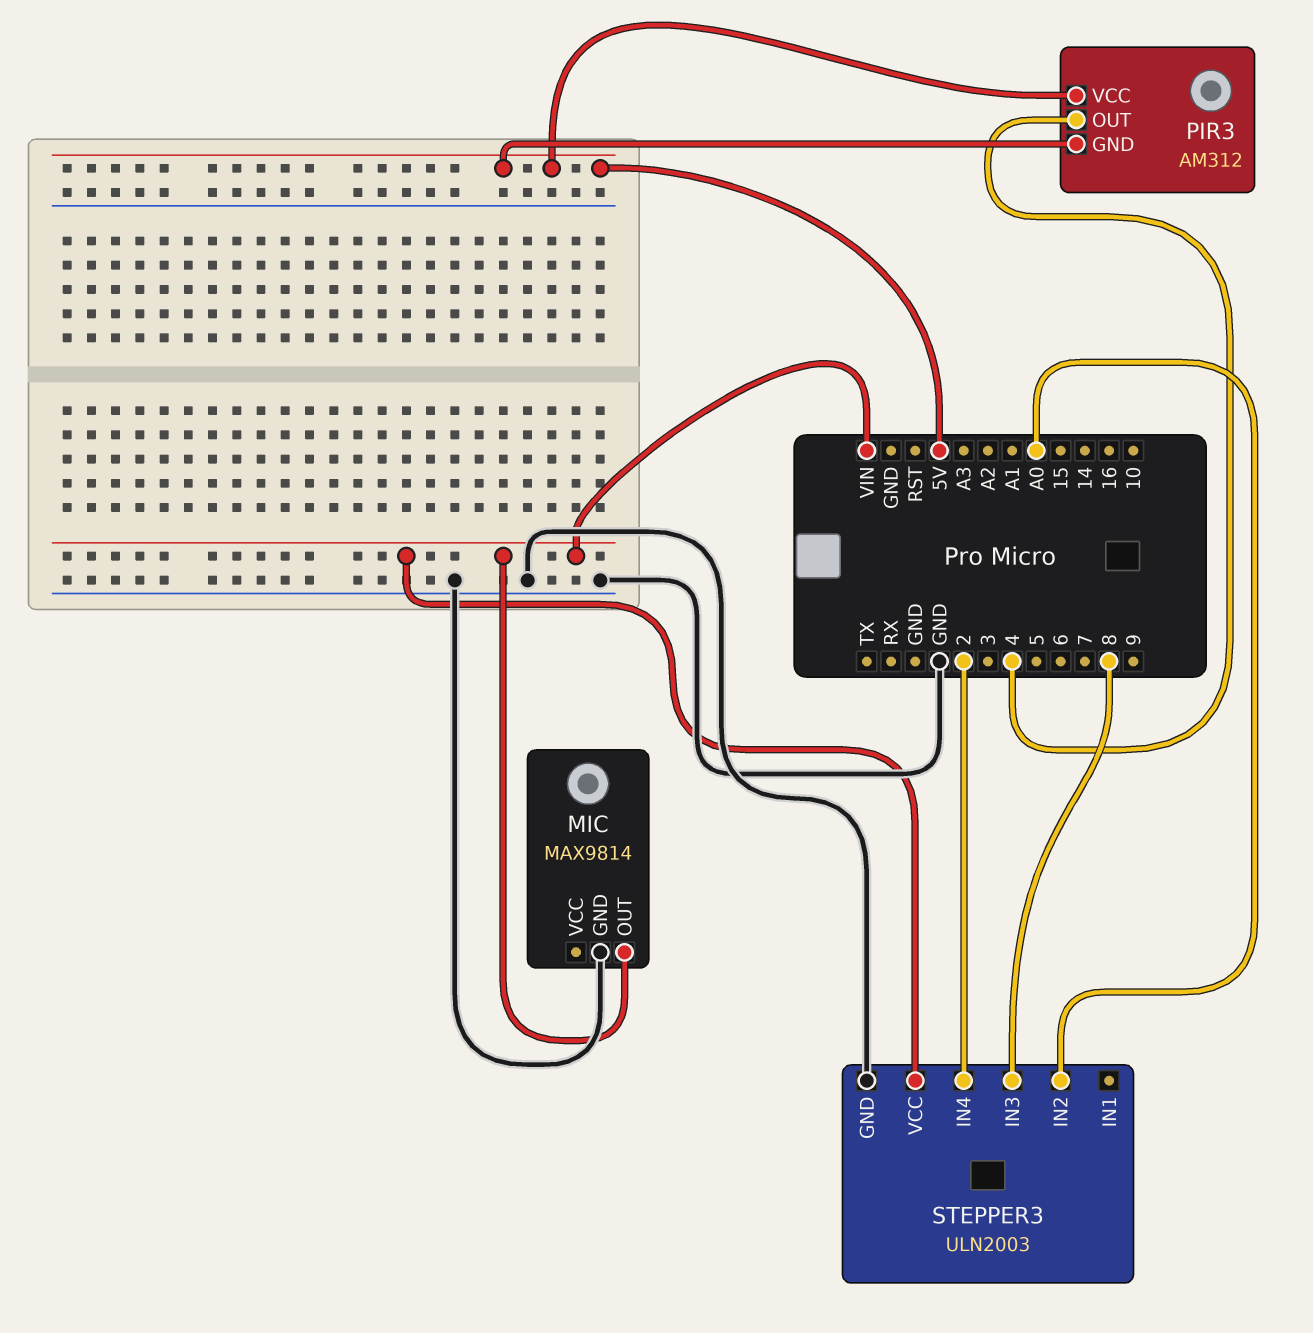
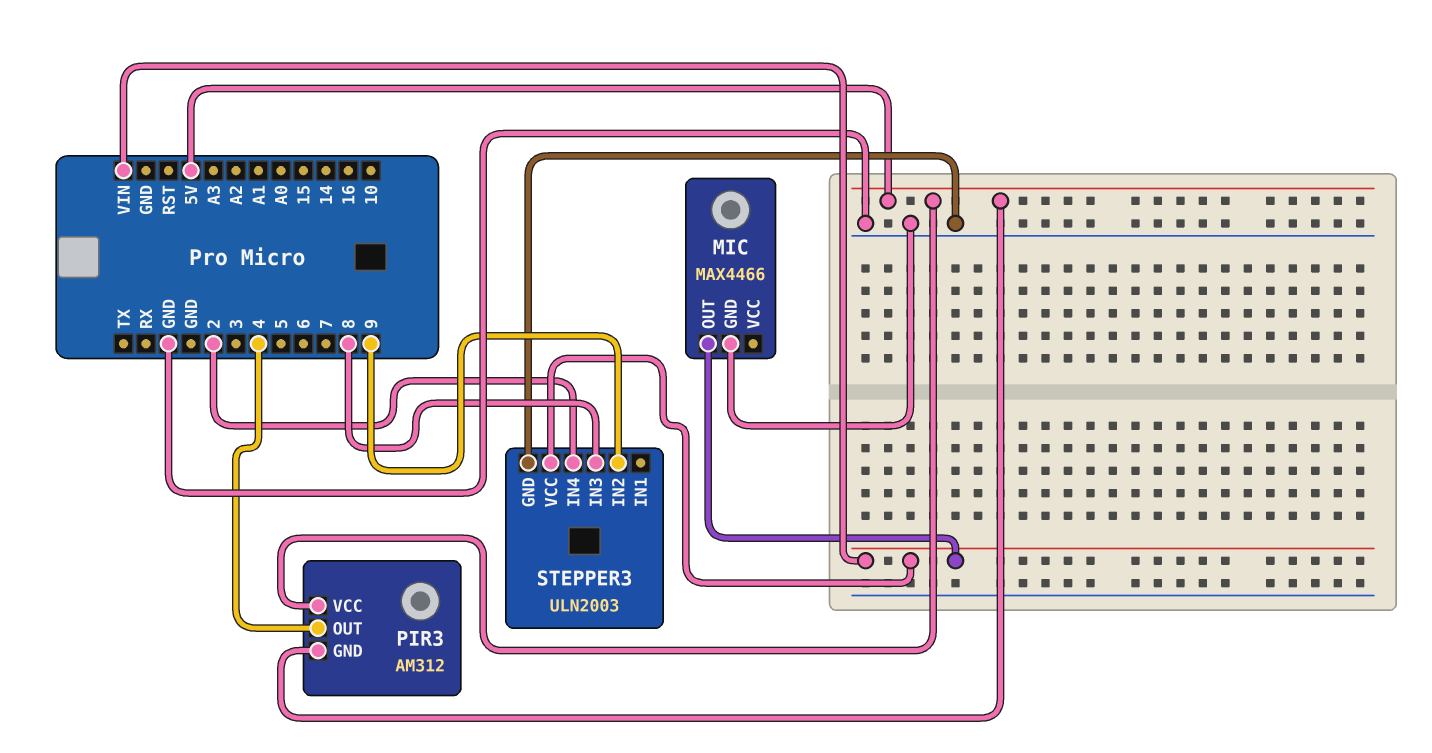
MIC: MAX9814 -> MAX4466
STEPPER3 pin IN2: A0 -> 9

